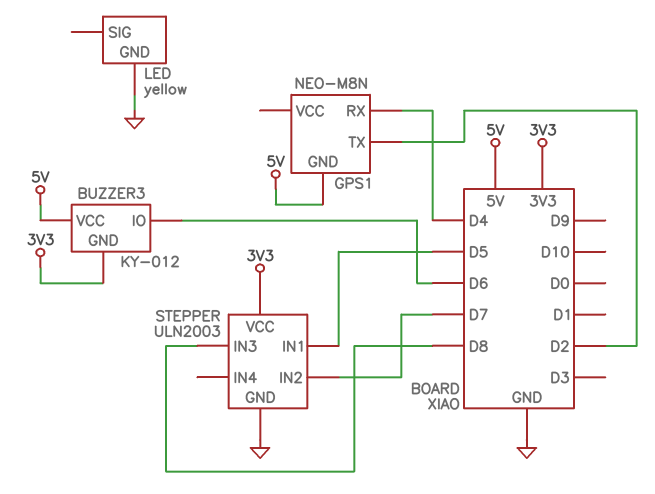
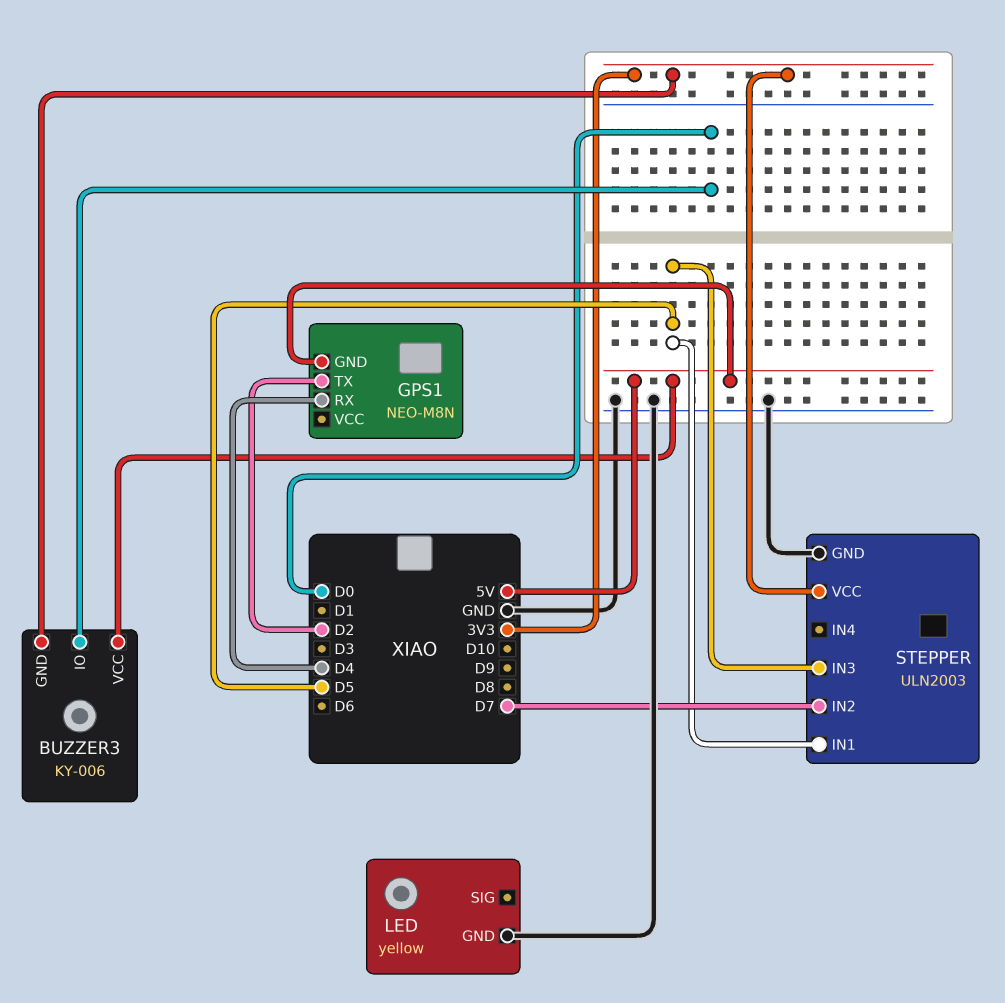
BUZZER3: KY-012 -> KY-006
BUZZER3 pin IO: D6 -> D0
STEPPER pin IN3: D8 -> D5

